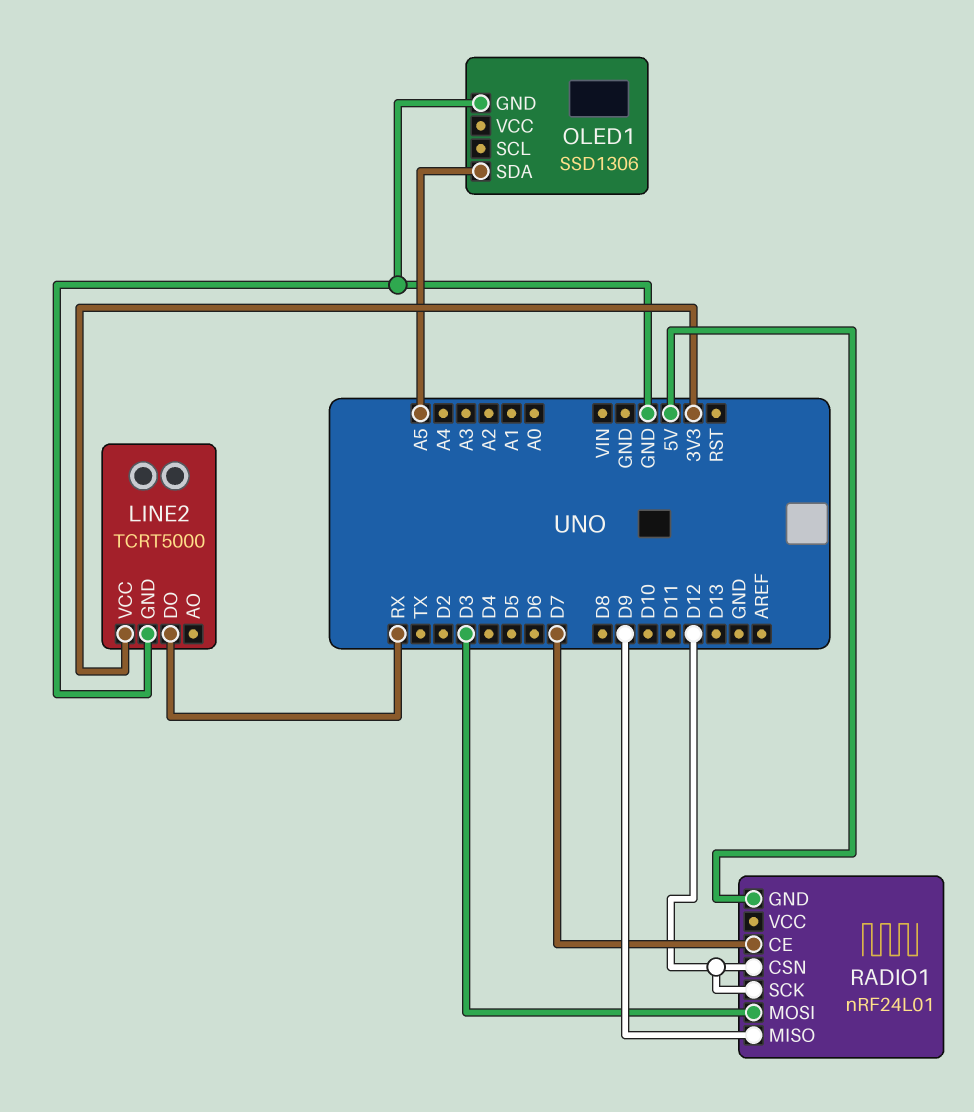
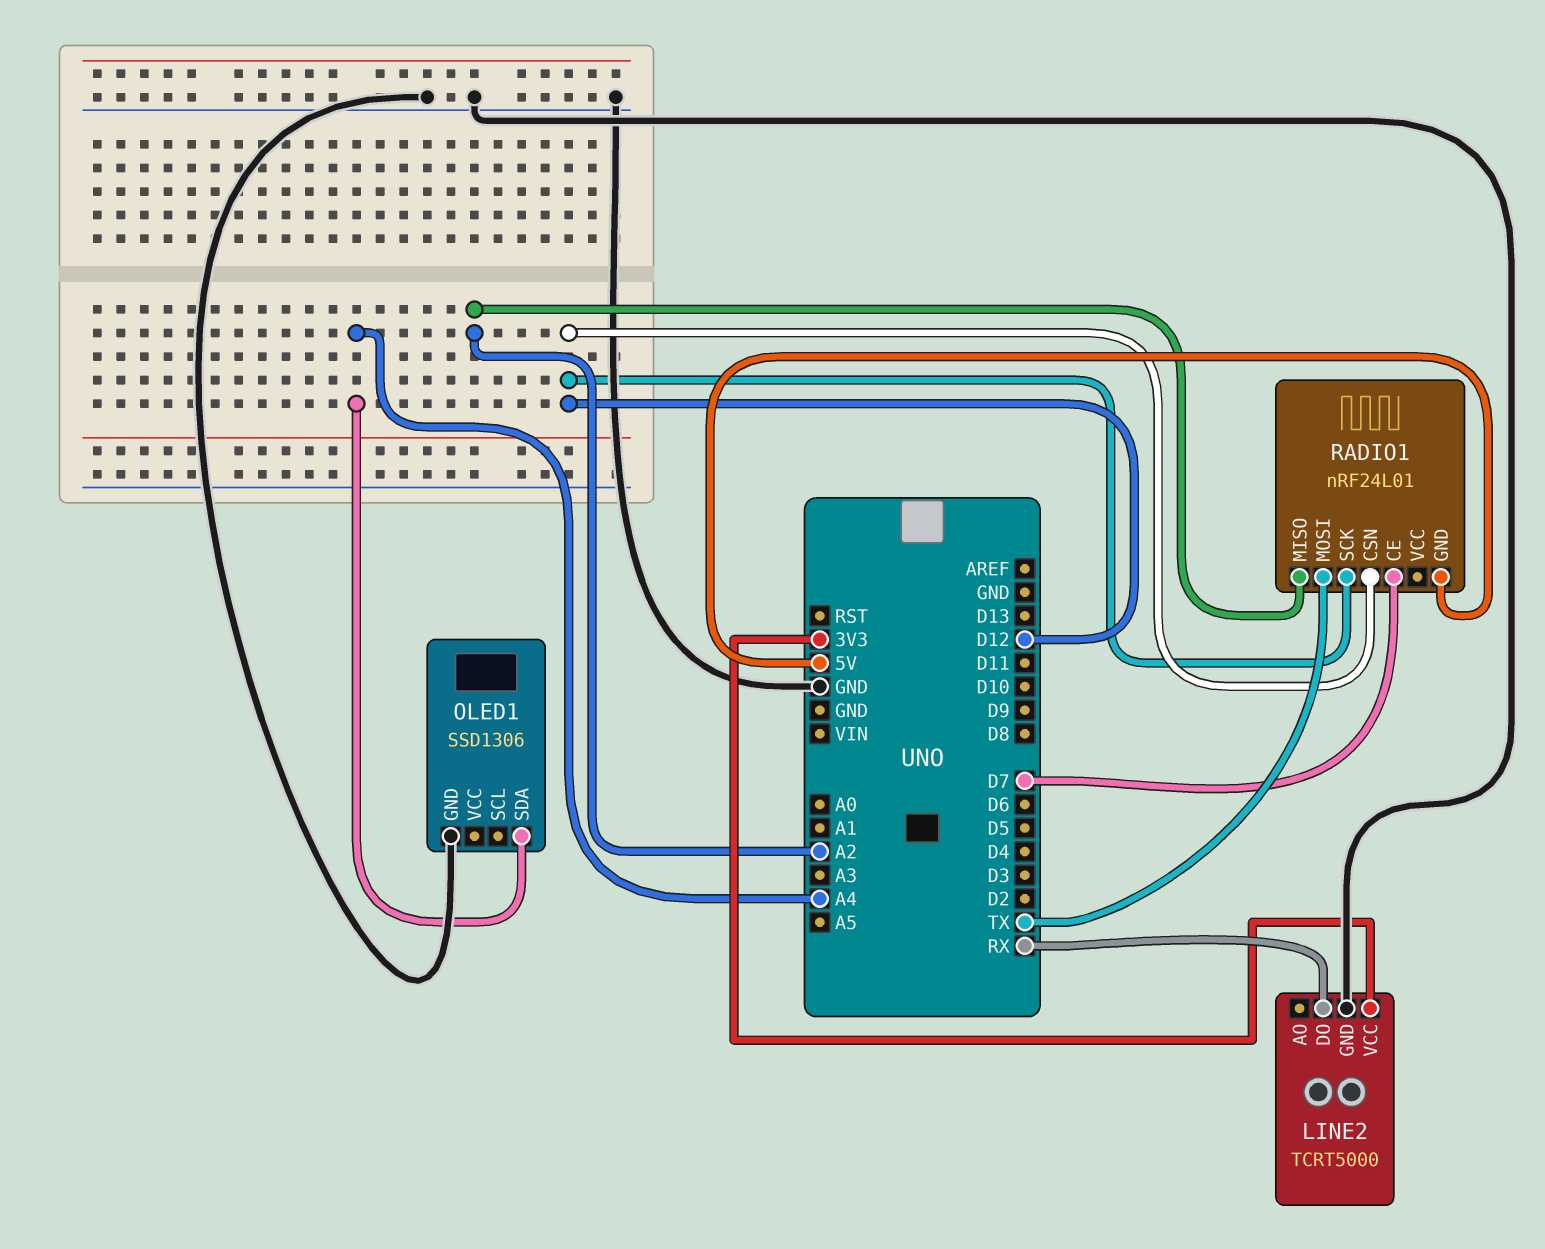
OLED1 pin SDA: A5 -> A4
RADIO1 pin MISO: D9 -> A2
RADIO1 pin MOSI: D3 -> TX

